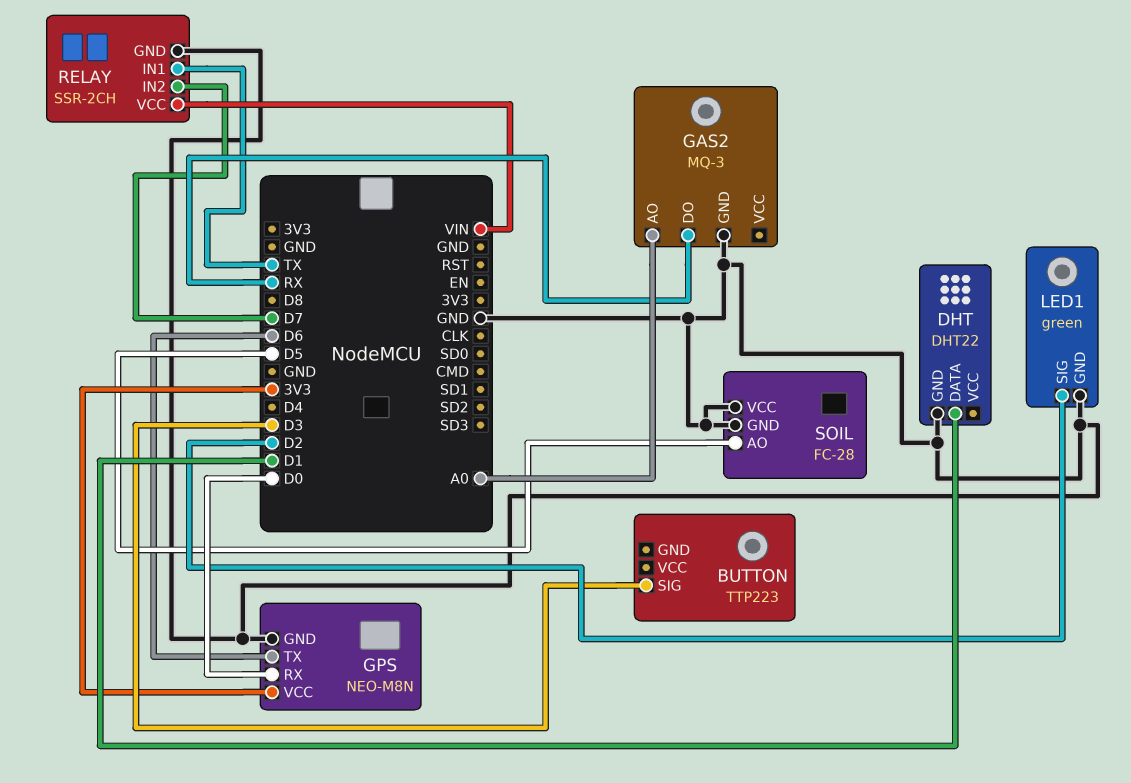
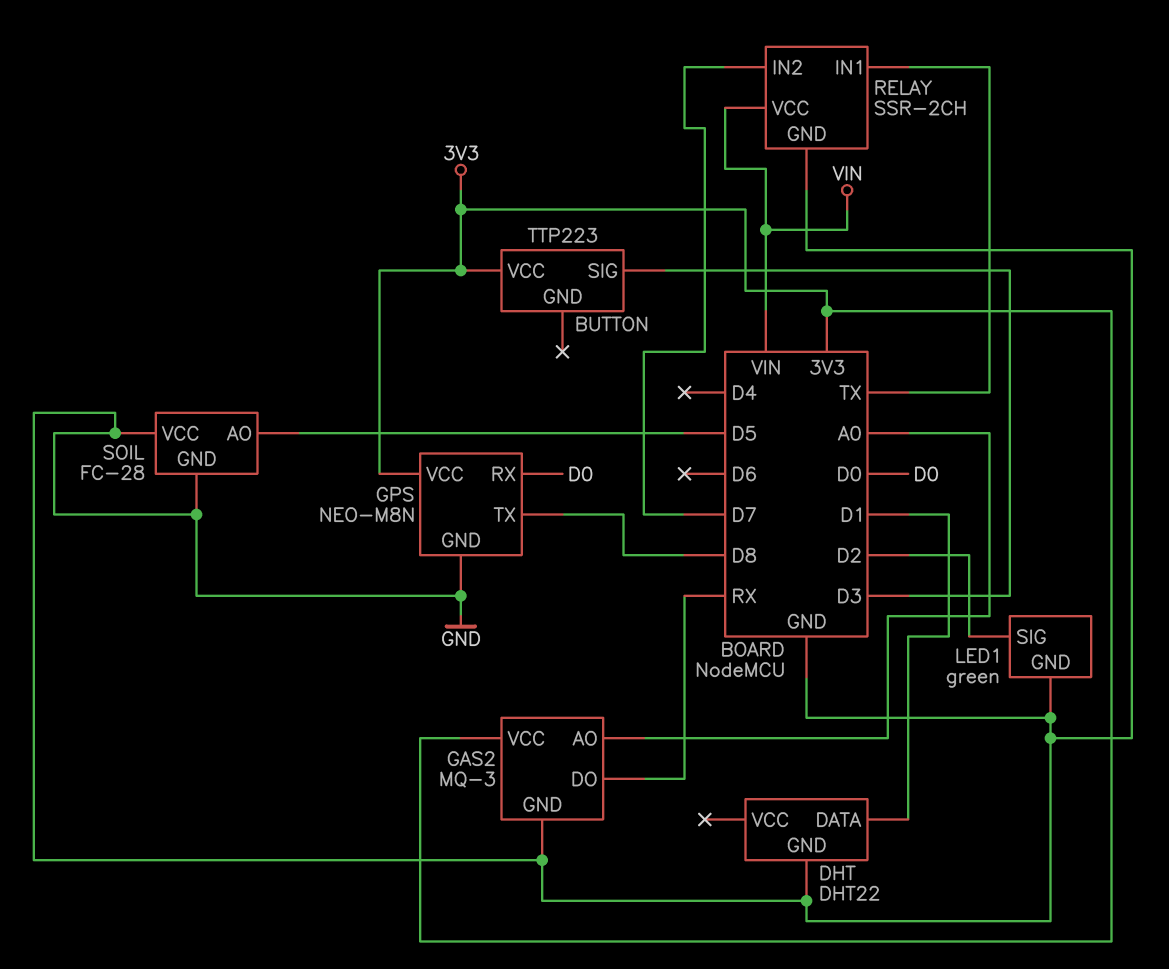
BUTTON pin VCC: none -> 3V3
GAS2 pin VCC: none -> 3V3
GPS pin TX: D6 -> D8

